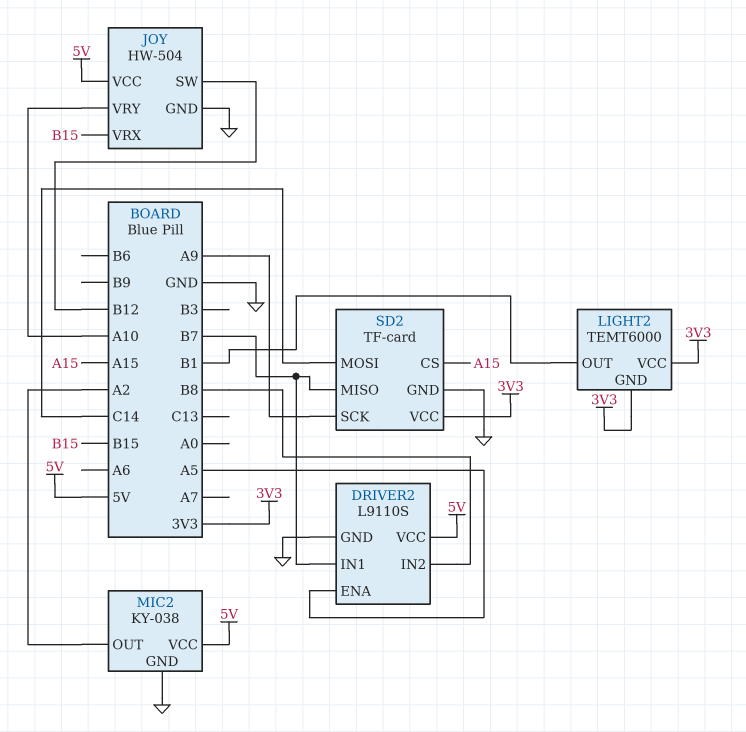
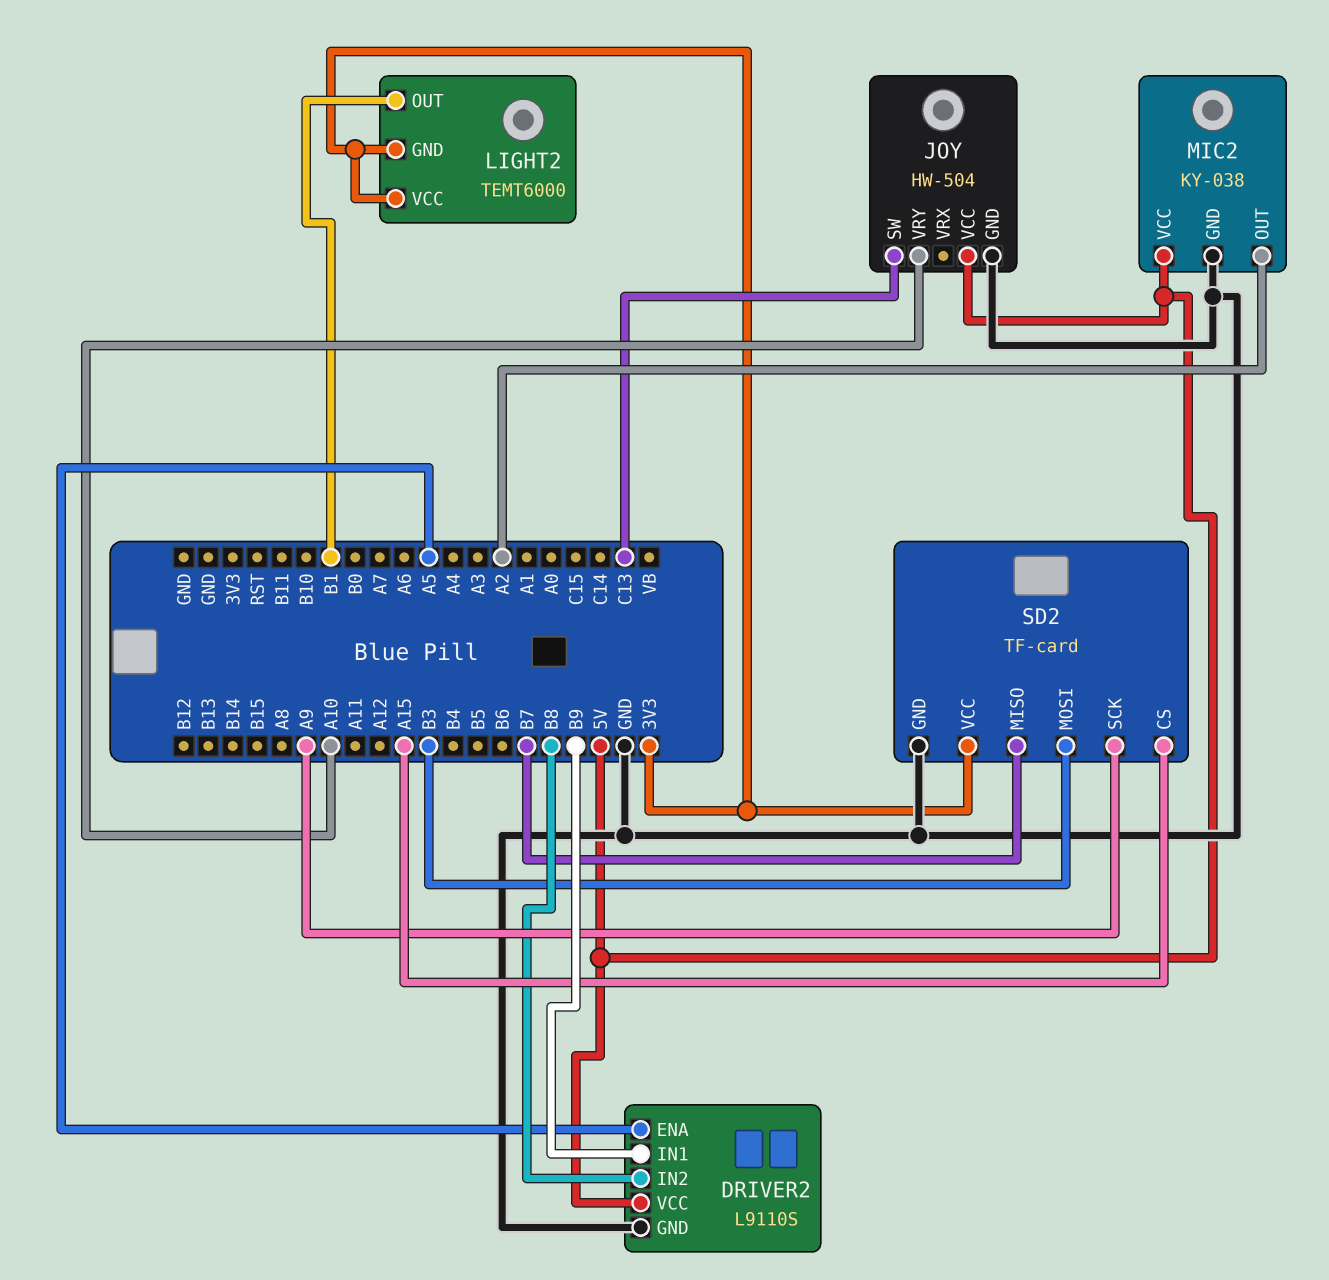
DRIVER2 pin IN1: B7 -> B9
JOY pin SW: B12 -> C13
JOY pin VRX: B15 -> none
SD2 pin MOSI: C14 -> B3

